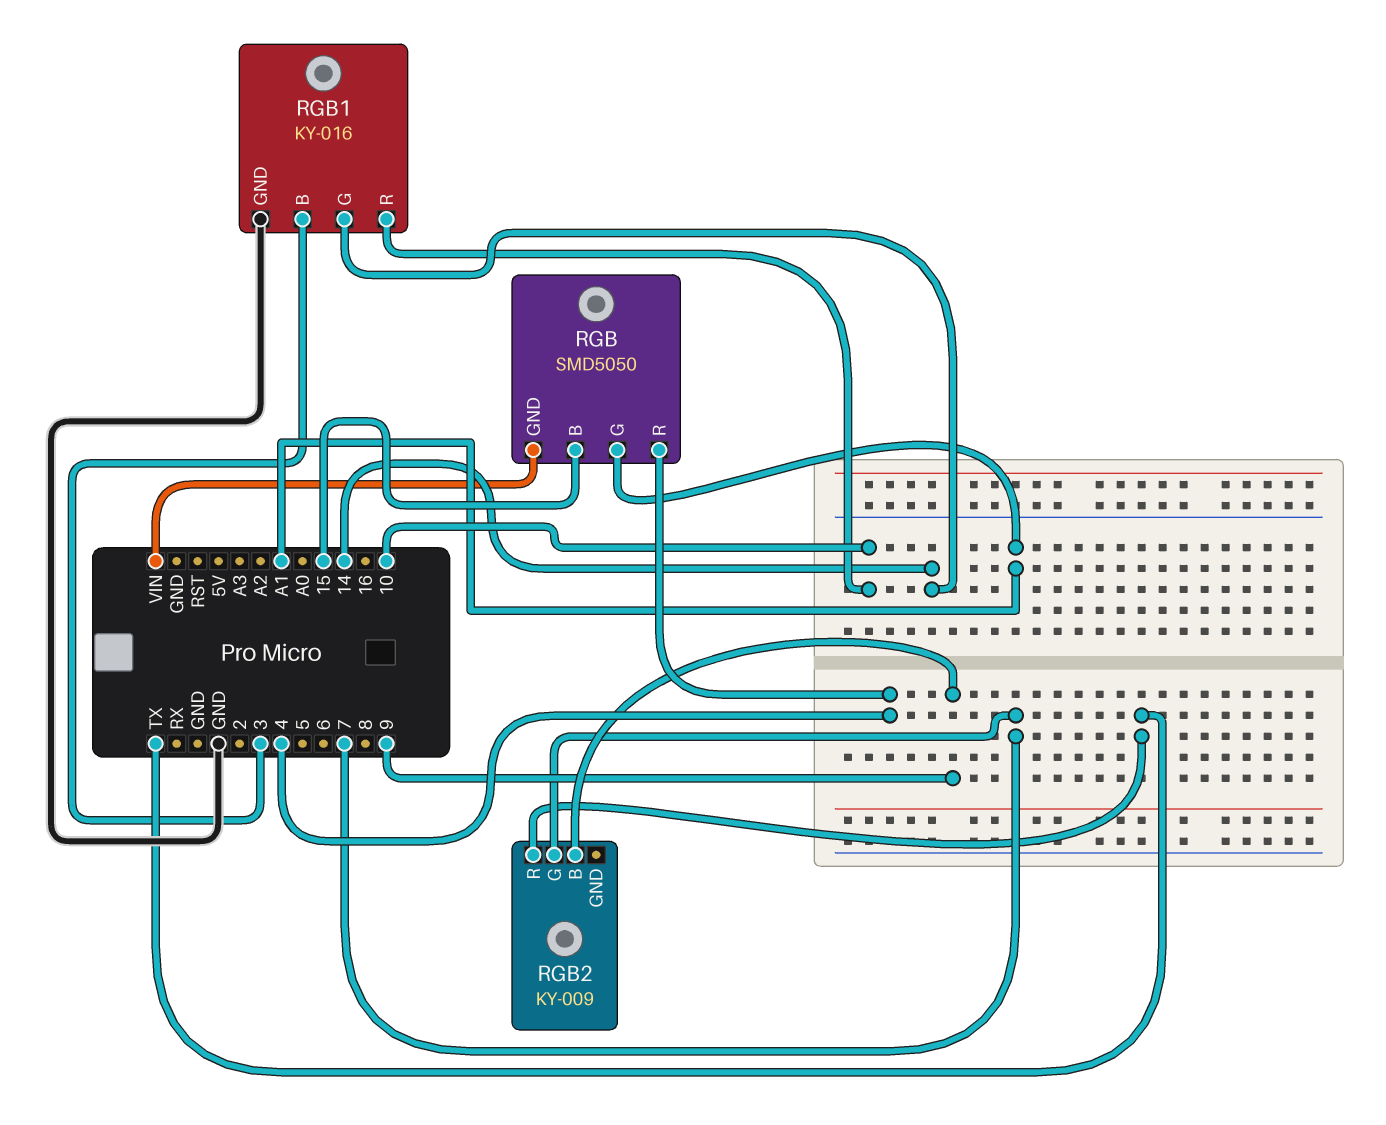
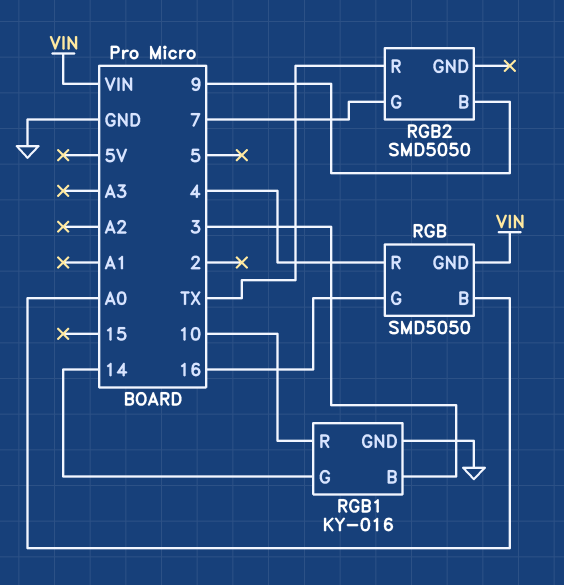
RGB pin B: 15 -> A0
RGB pin G: A1 -> 16
RGB2: KY-009 -> SMD5050

